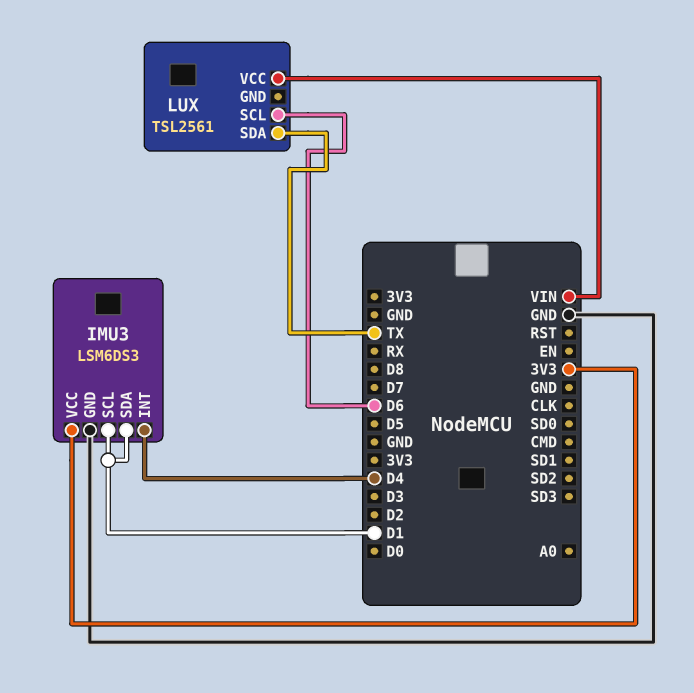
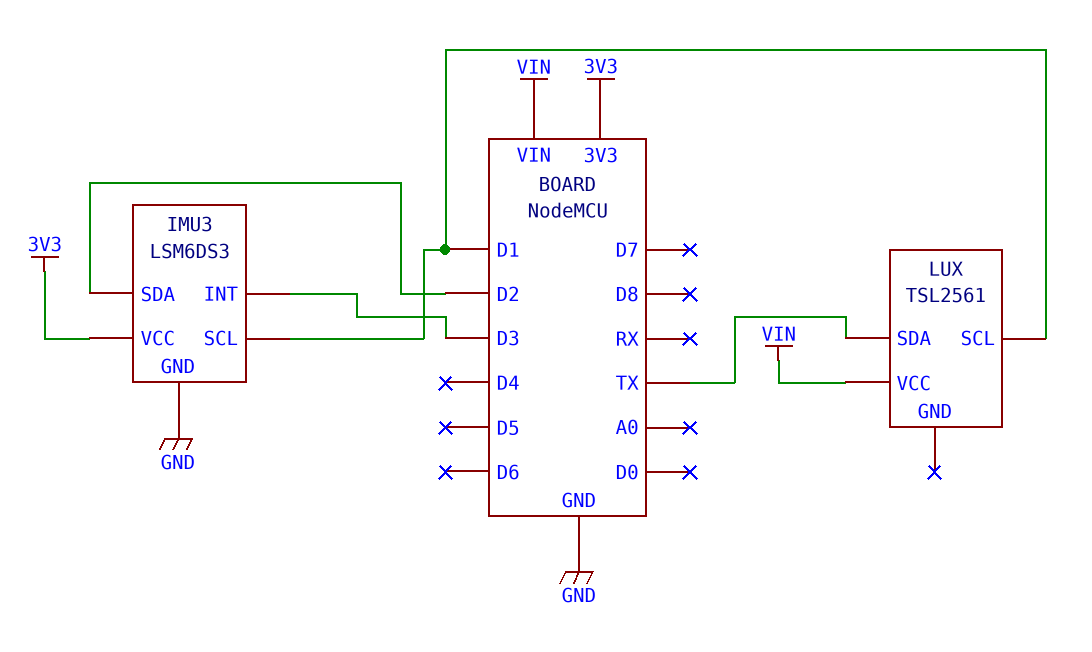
IMU3 pin INT: D4 -> D3
IMU3 pin SDA: D1 -> D2
LUX pin SCL: D6 -> D1

